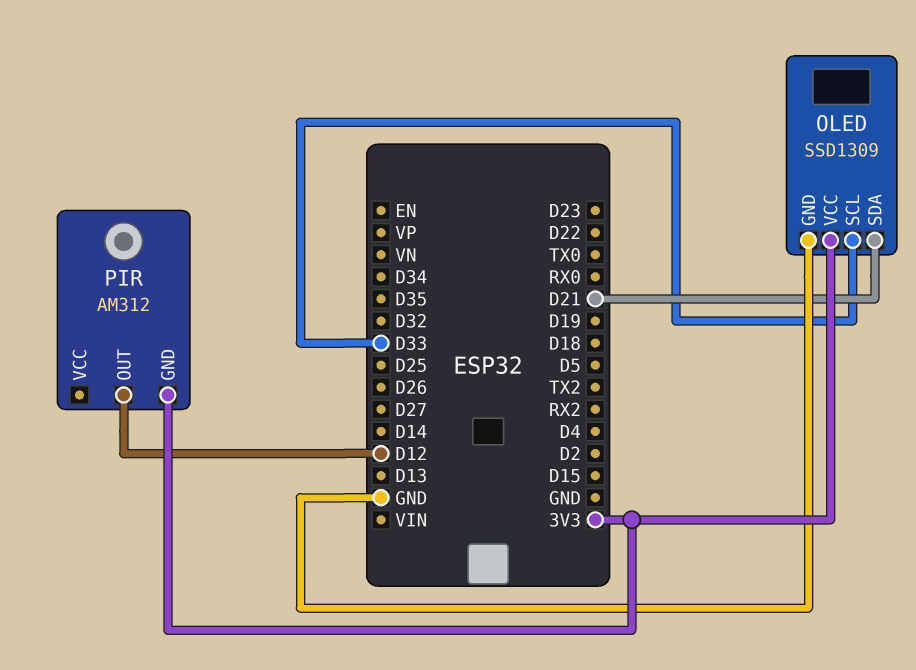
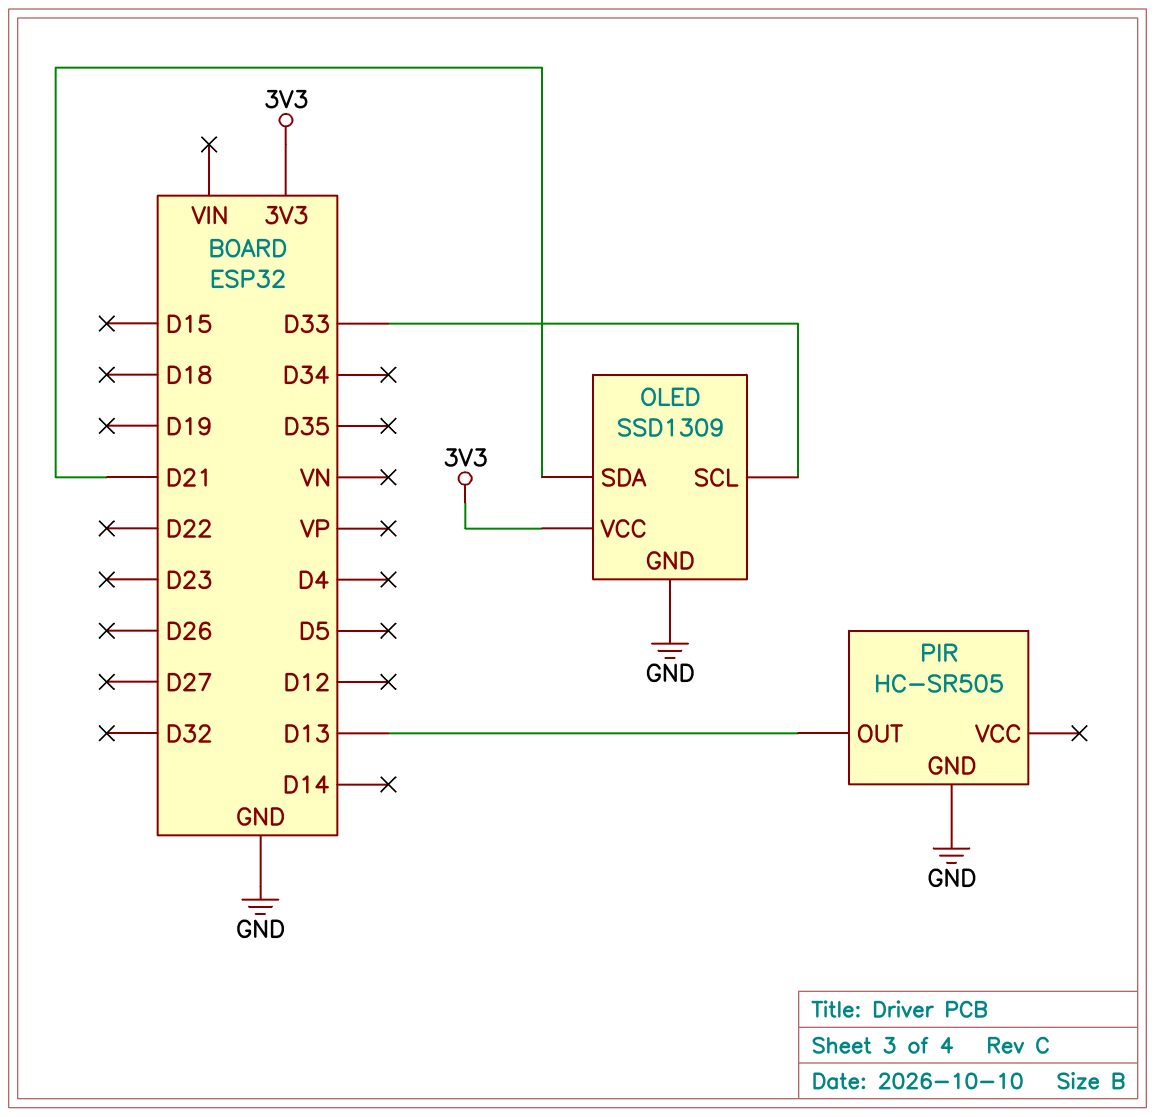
PIR: AM312 -> HC-SR505
PIR pin GND: 3V3 -> GND
PIR pin OUT: D12 -> D13

